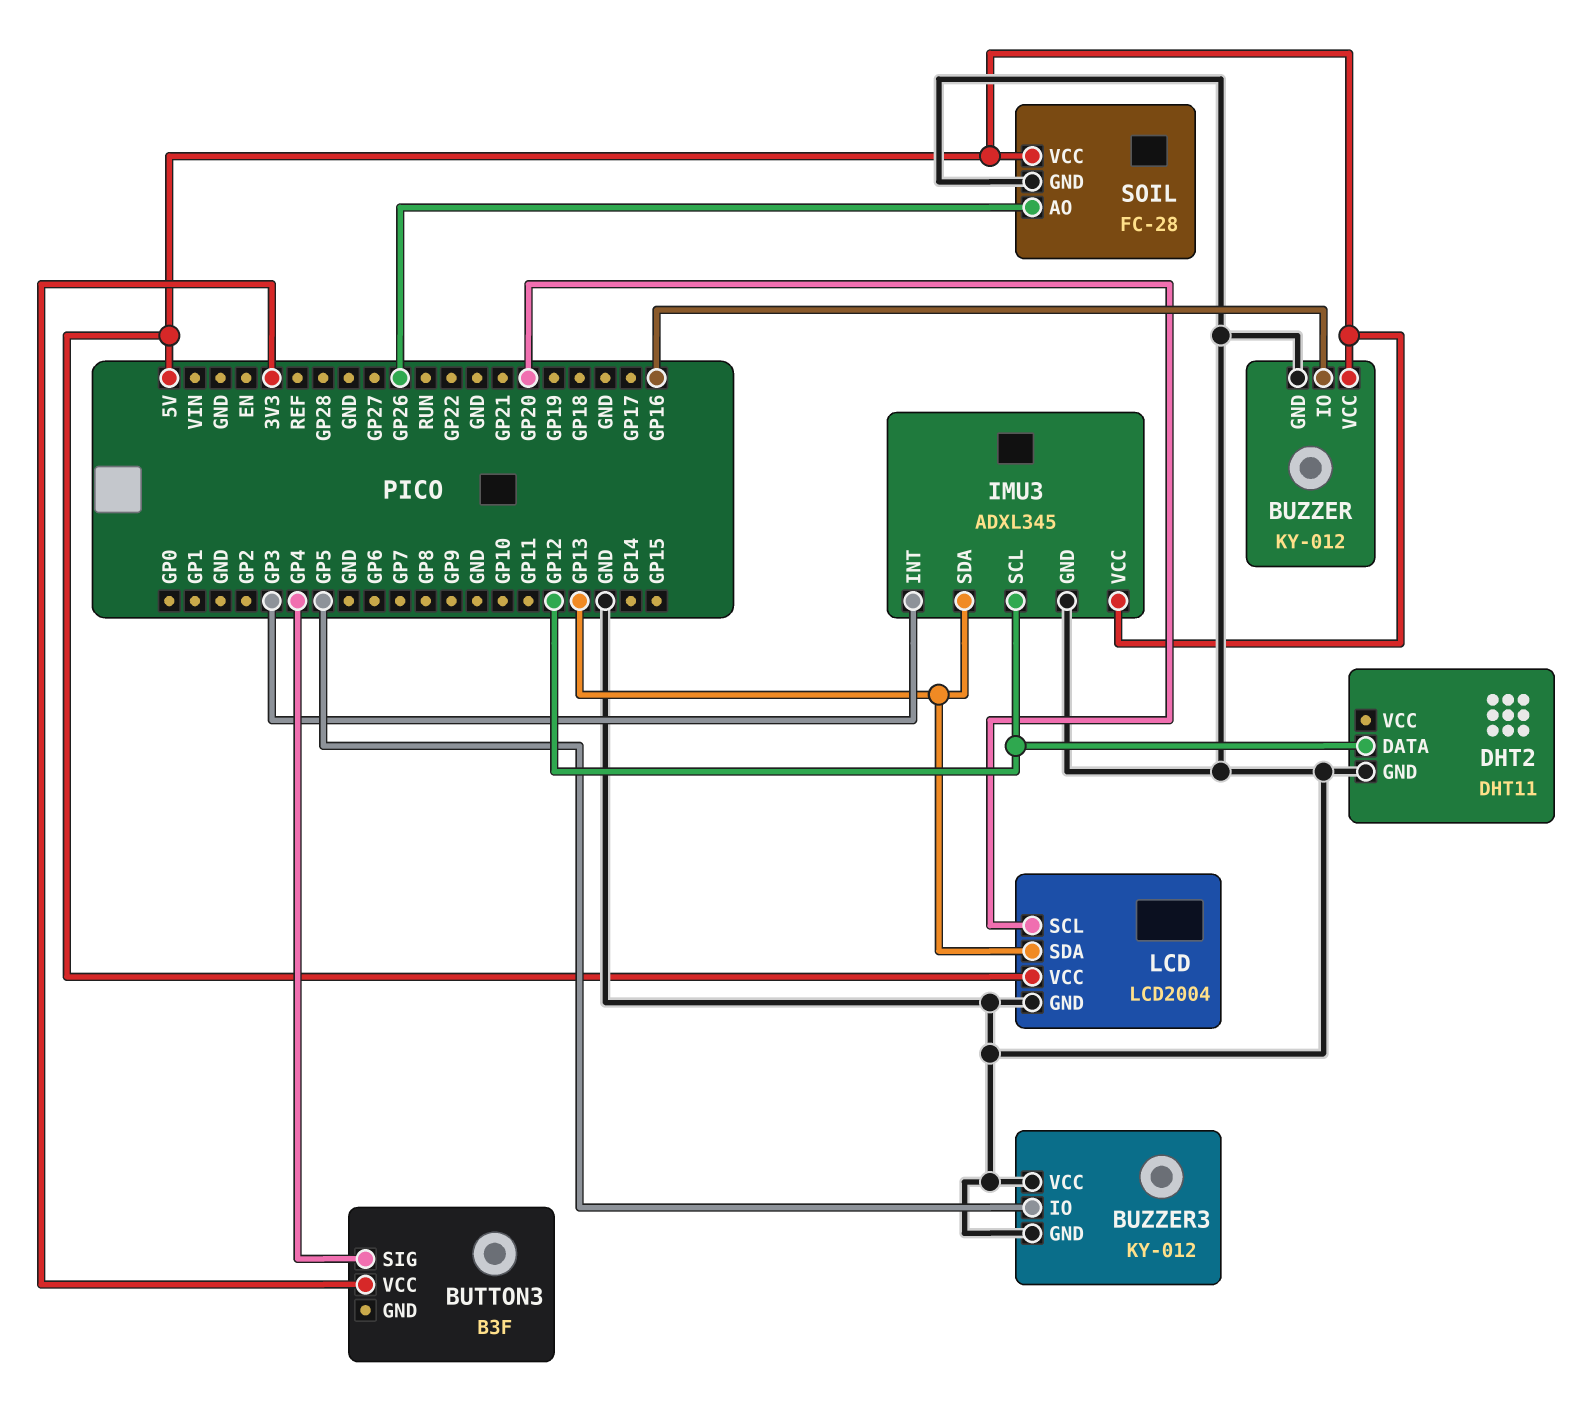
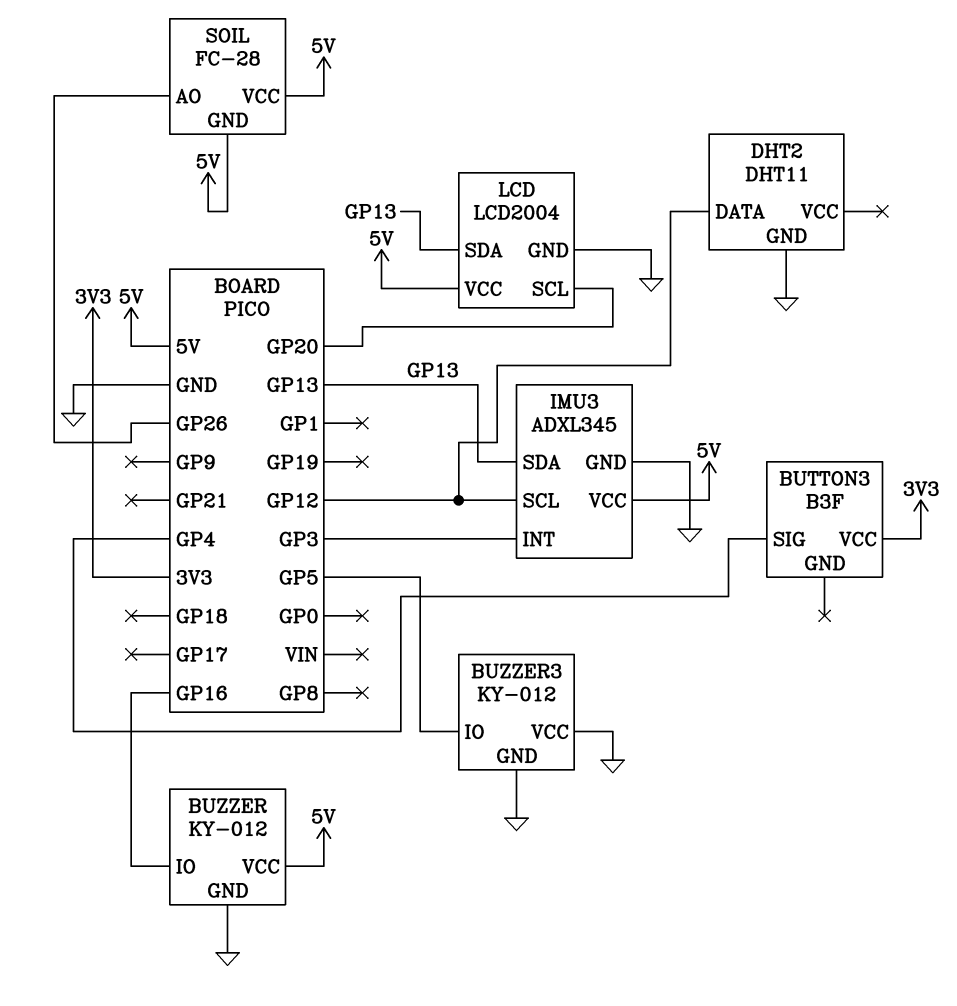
SOIL pin GND: GND -> 5V

